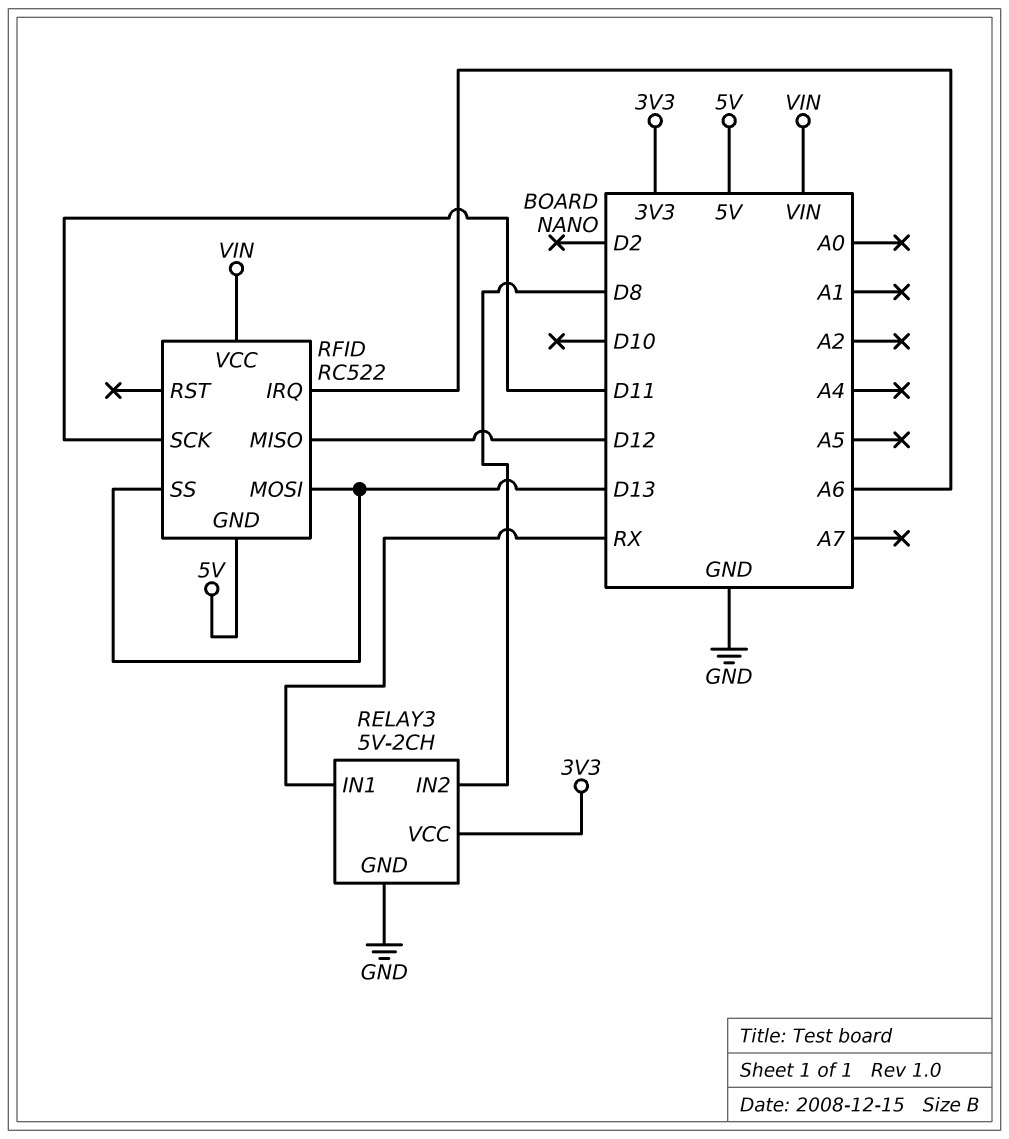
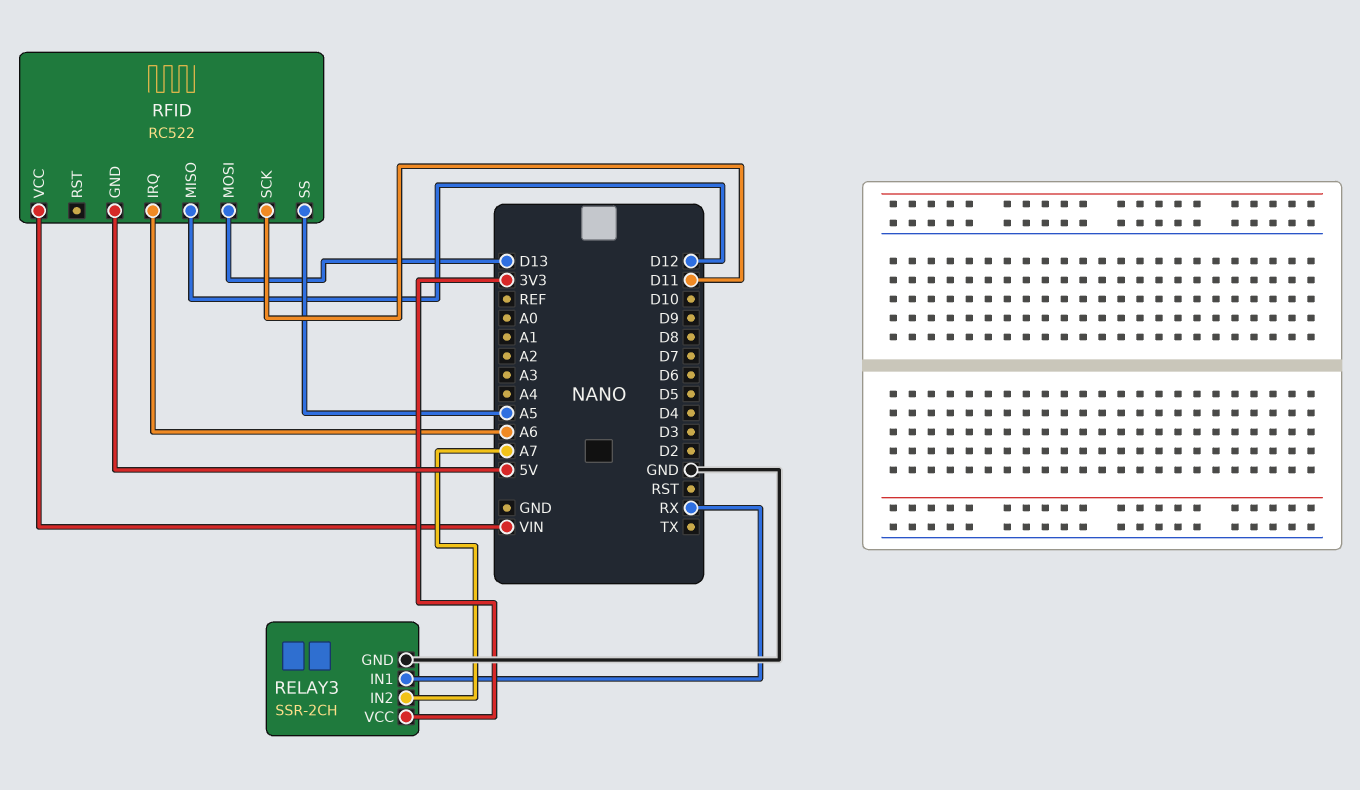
RELAY3: 5V-2CH -> SSR-2CH
RELAY3 pin IN2: D8 -> A7
RFID pin SS: D13 -> A5

